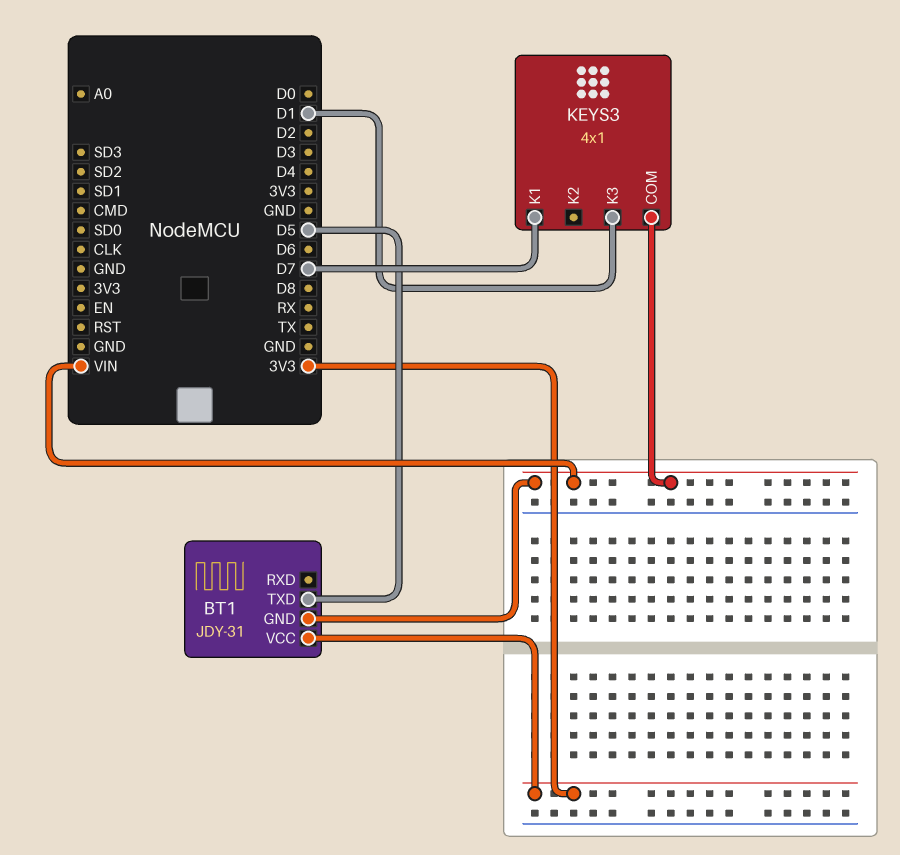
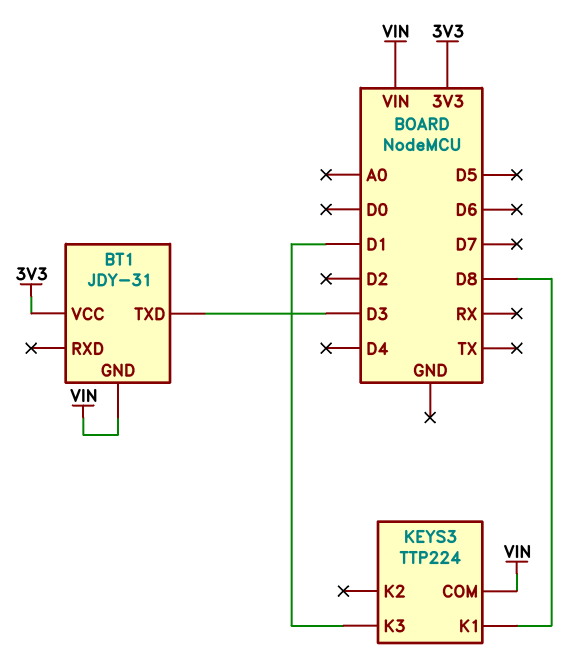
BT1 pin TXD: D5 -> D3
KEYS3: 4x1 -> TTP224
KEYS3 pin K1: D7 -> D8

